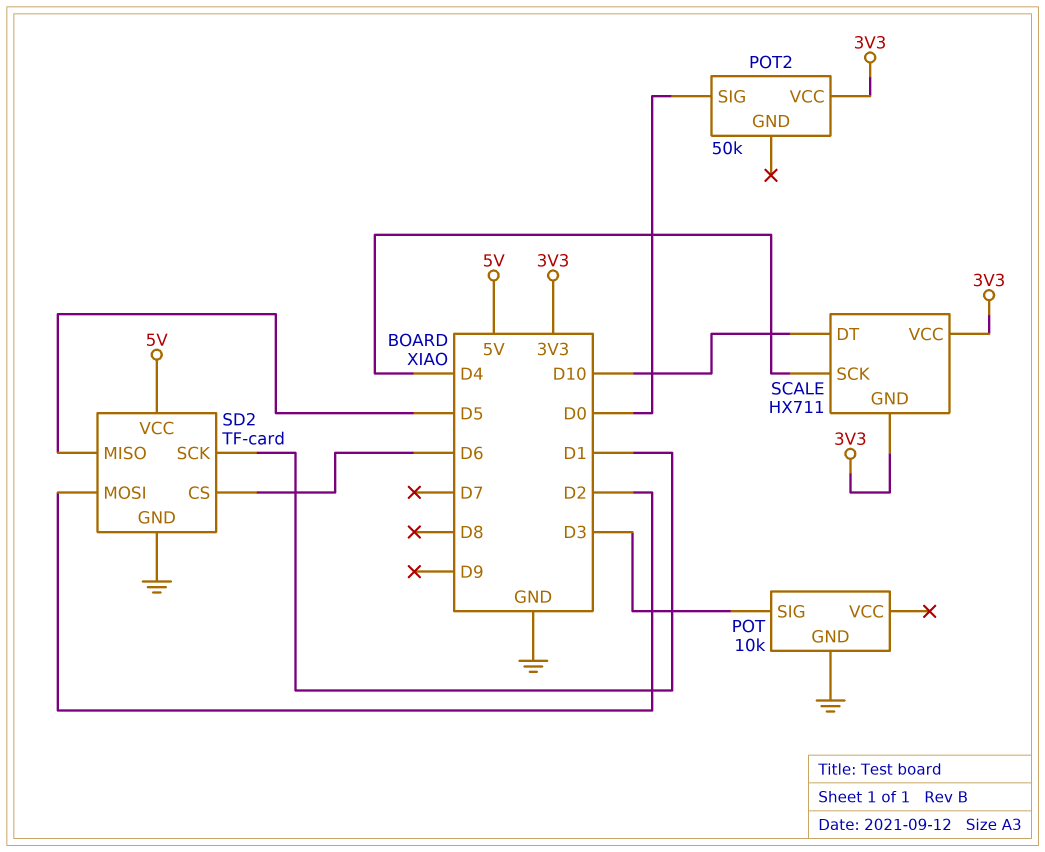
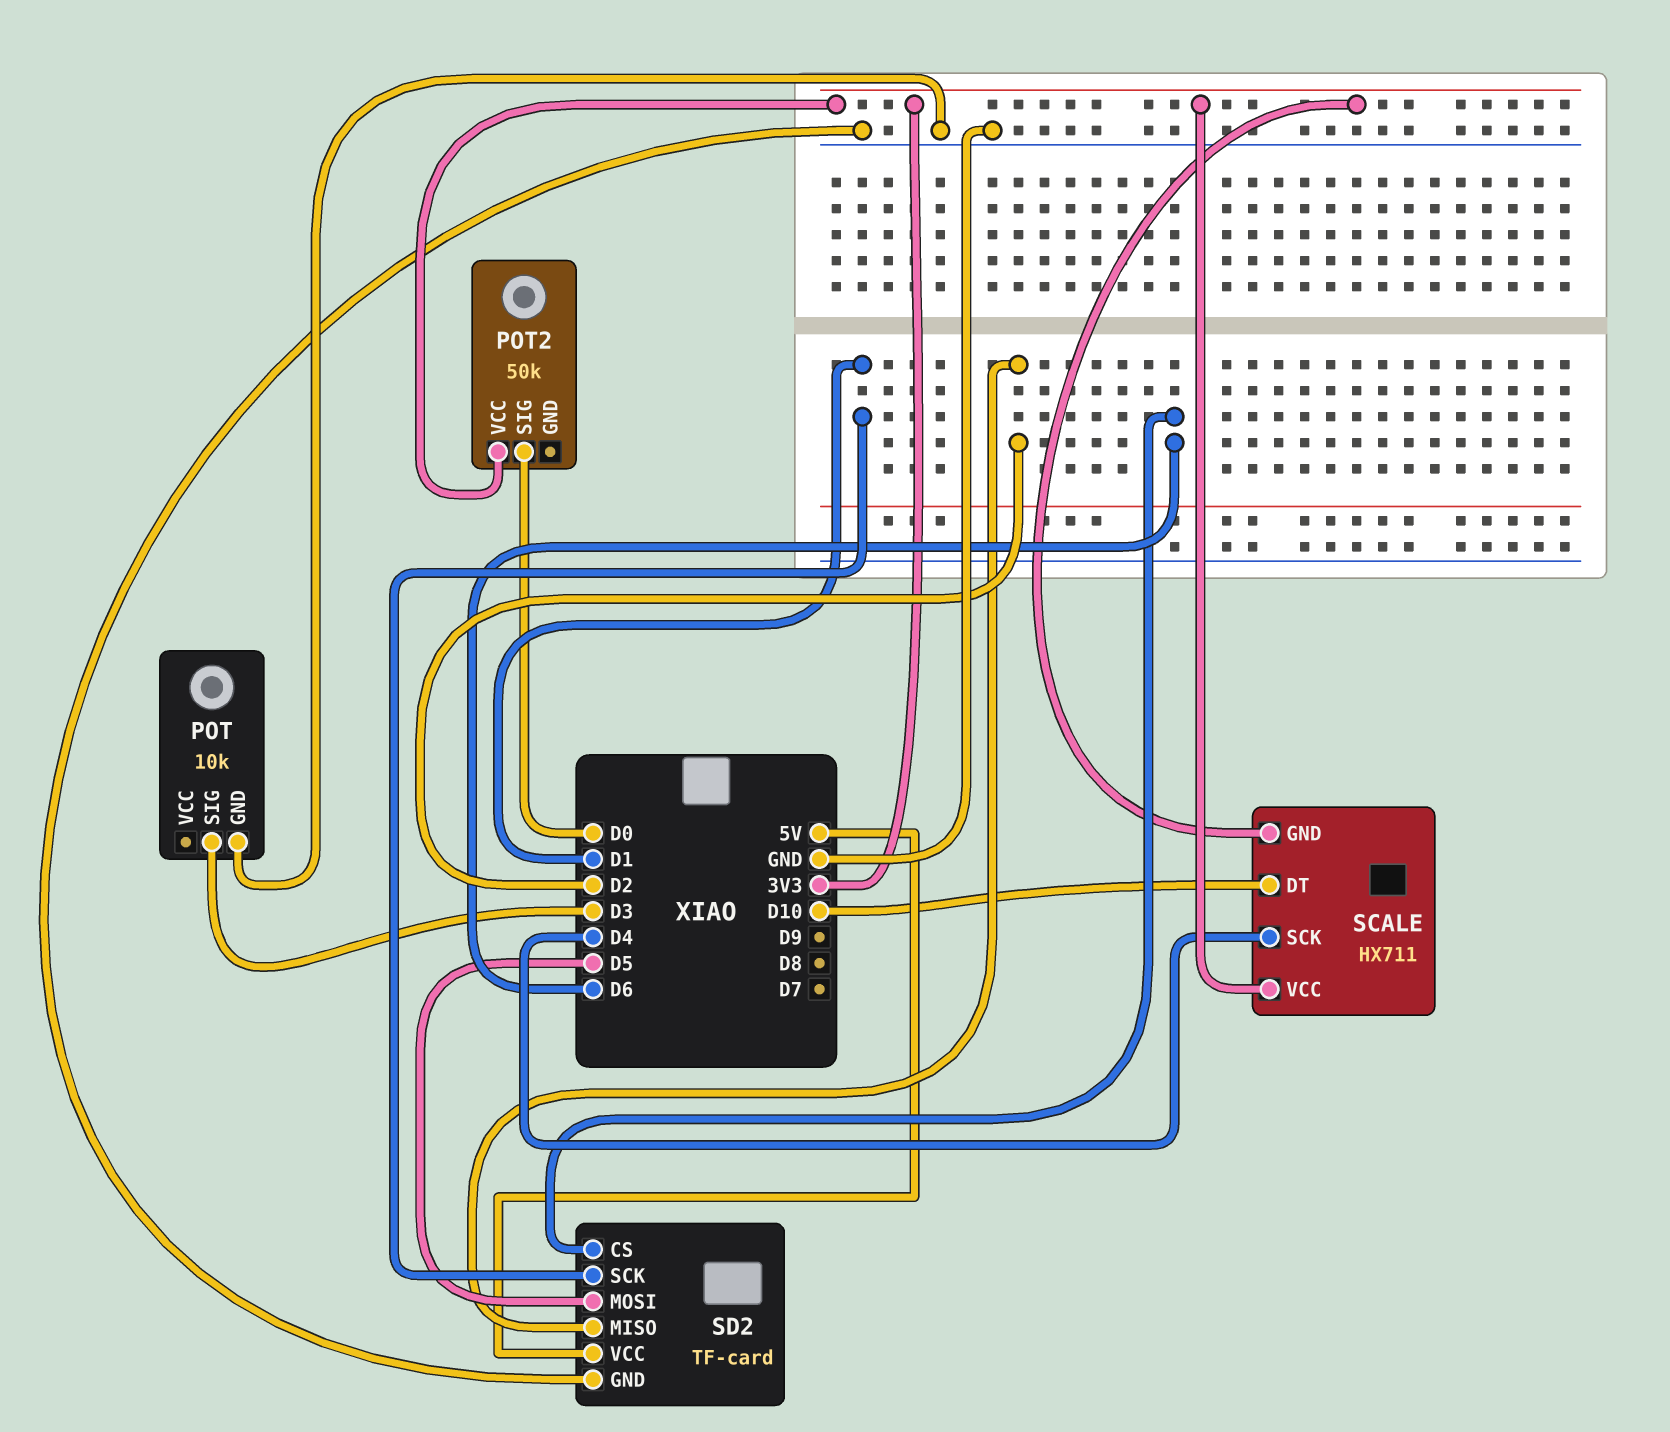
SD2 pin MISO: D5 -> D2
SD2 pin MOSI: D2 -> D5

